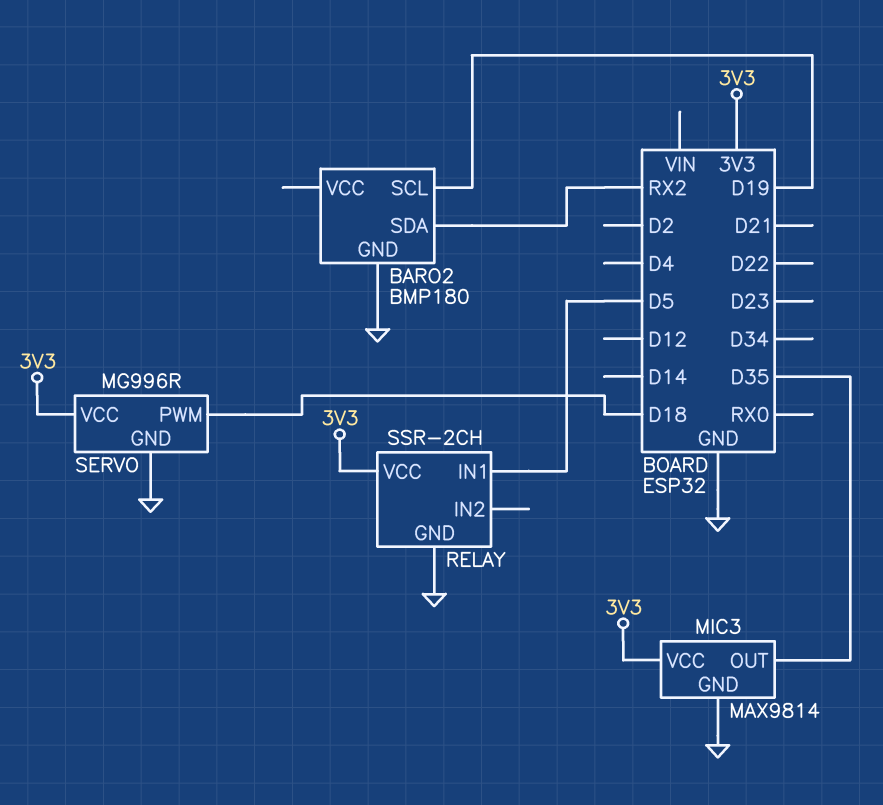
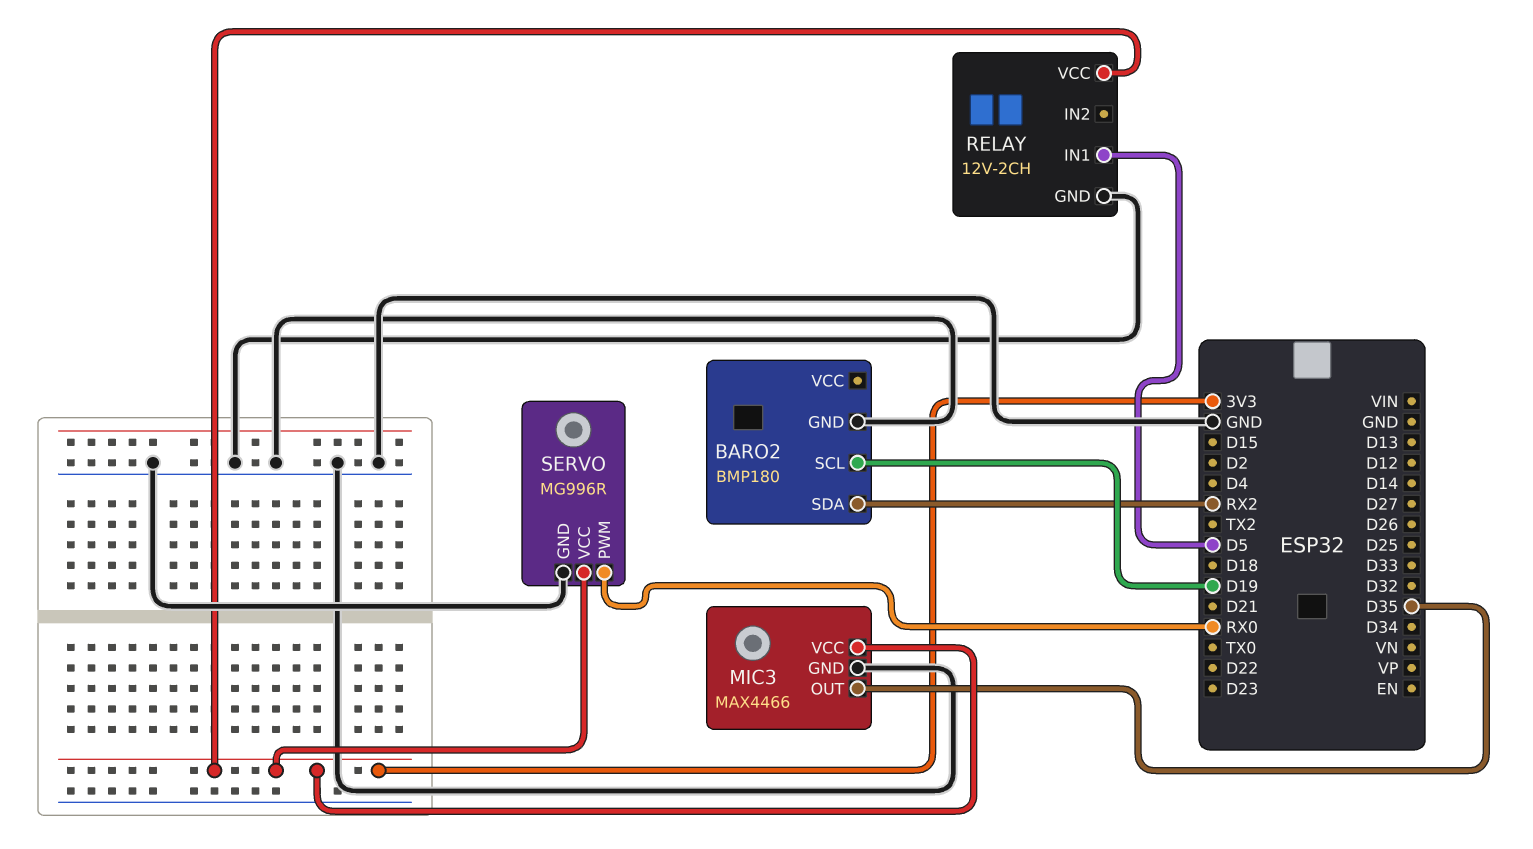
MIC3: MAX9814 -> MAX4466
RELAY: SSR-2CH -> 12V-2CH
SERVO pin PWM: D18 -> RX0

